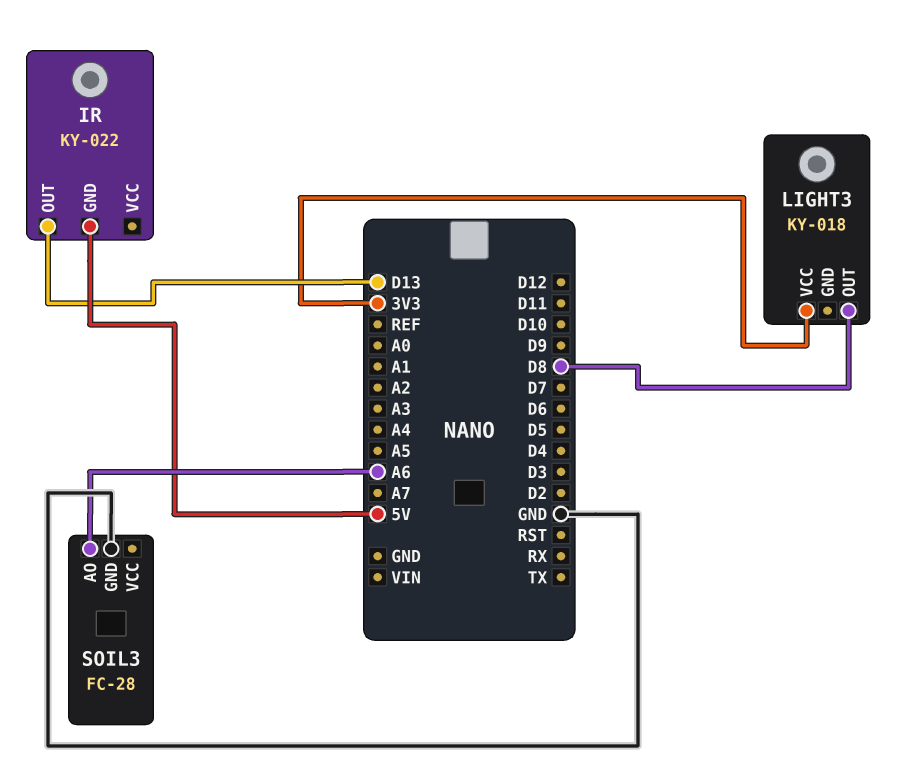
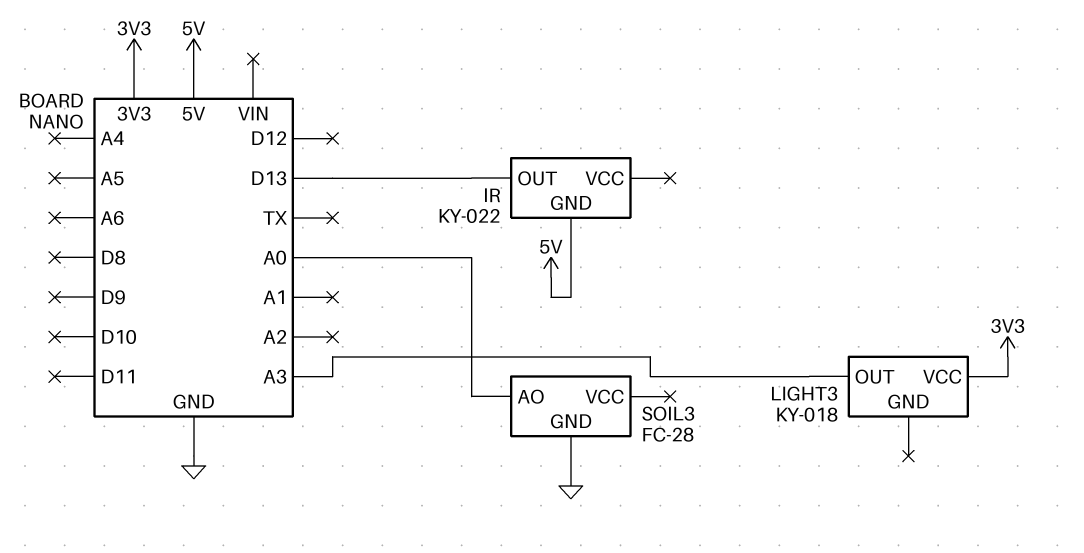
LIGHT3 pin OUT: D8 -> A3
SOIL3 pin AO: A6 -> A0

